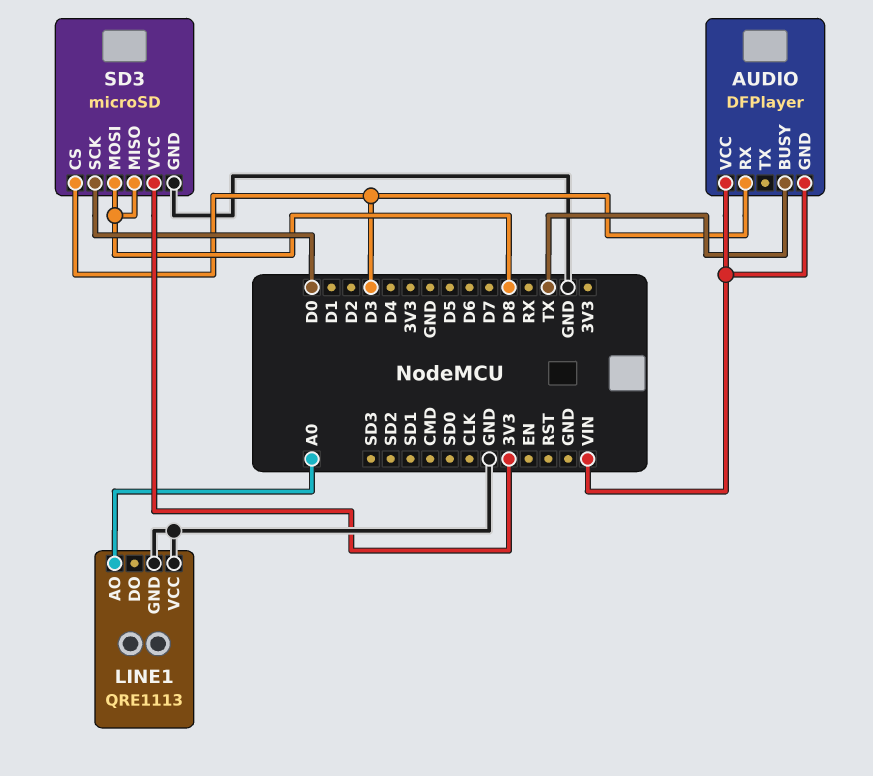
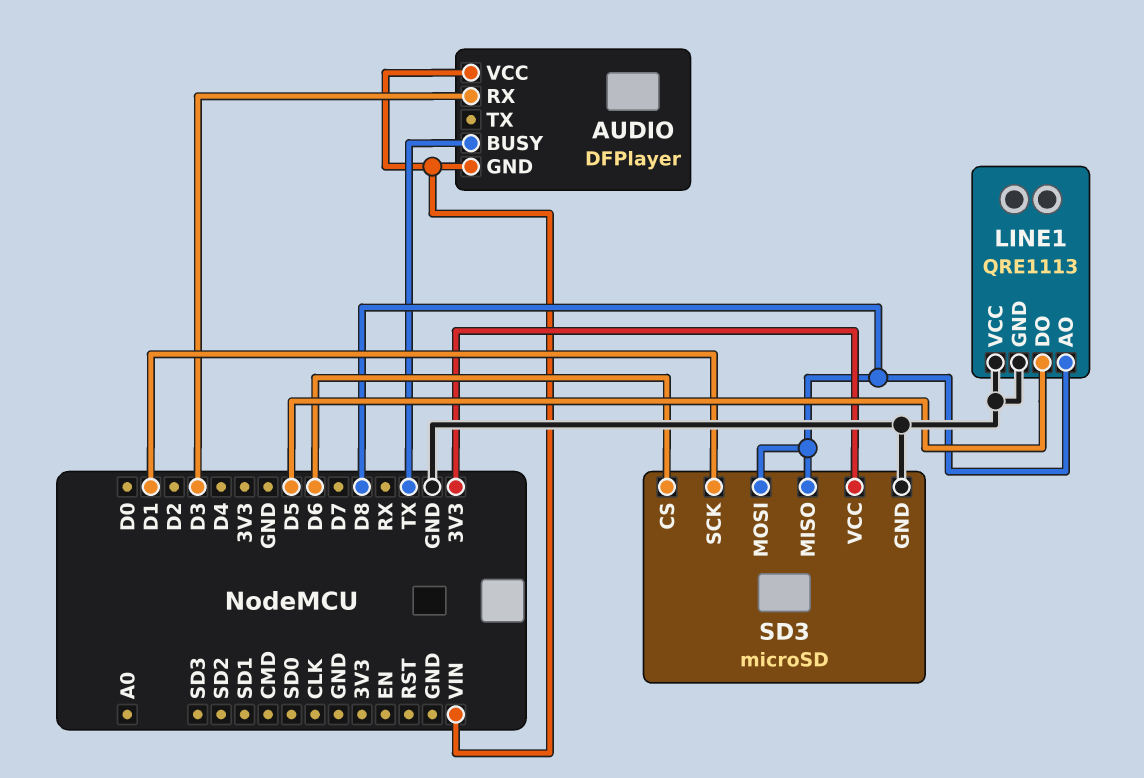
LINE1 pin AO: A0 -> D8
LINE1 pin DO: none -> D5
SD3 pin CS: D3 -> D6
SD3 pin SCK: D0 -> D1

